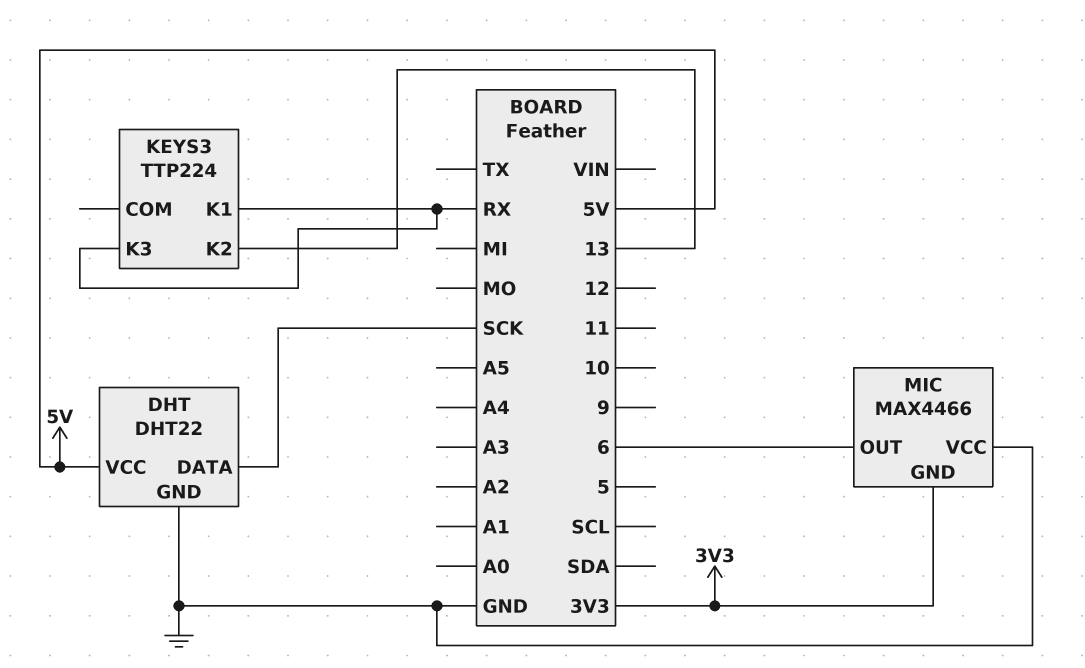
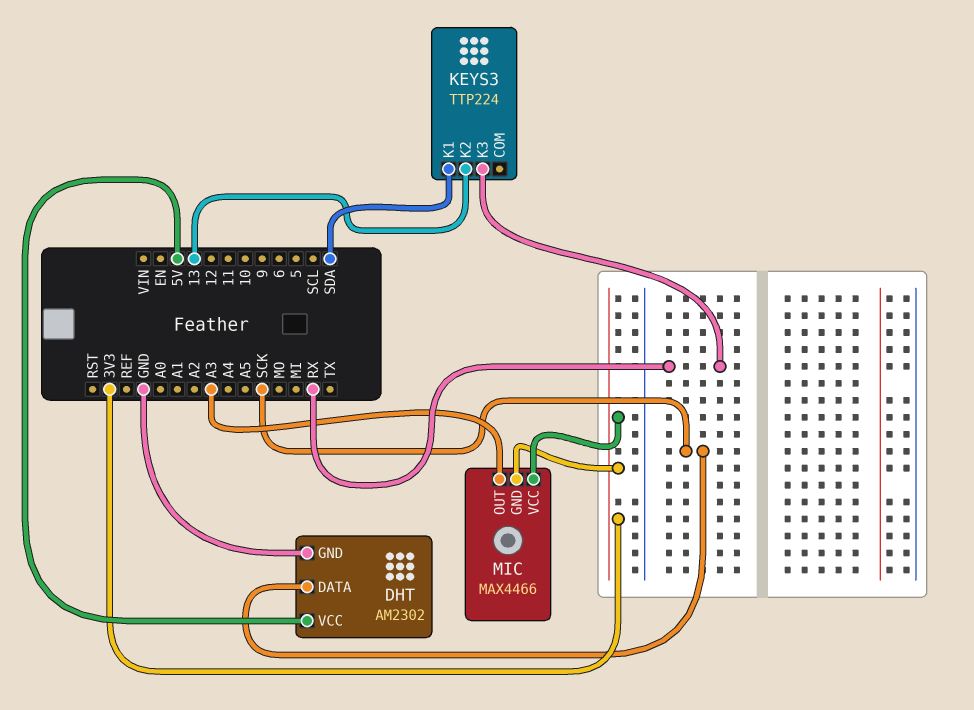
DHT: DHT22 -> AM2302
KEYS3 pin K1: RX -> SDA
MIC pin OUT: 6 -> A3
MIC pin VCC: GND -> 3V3

